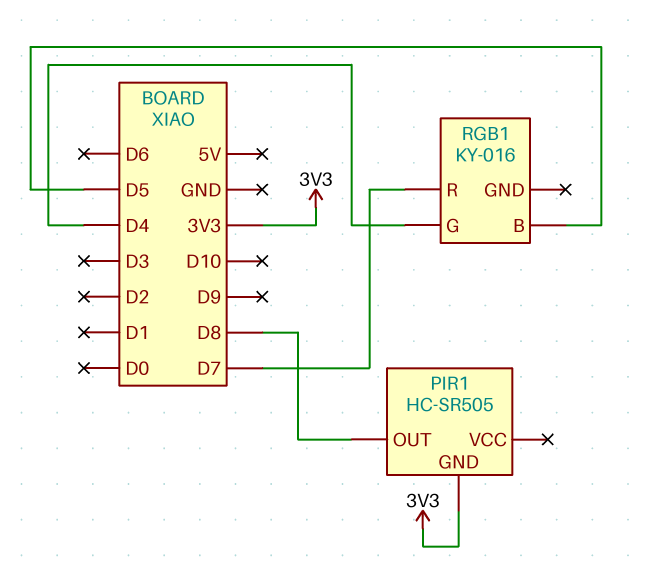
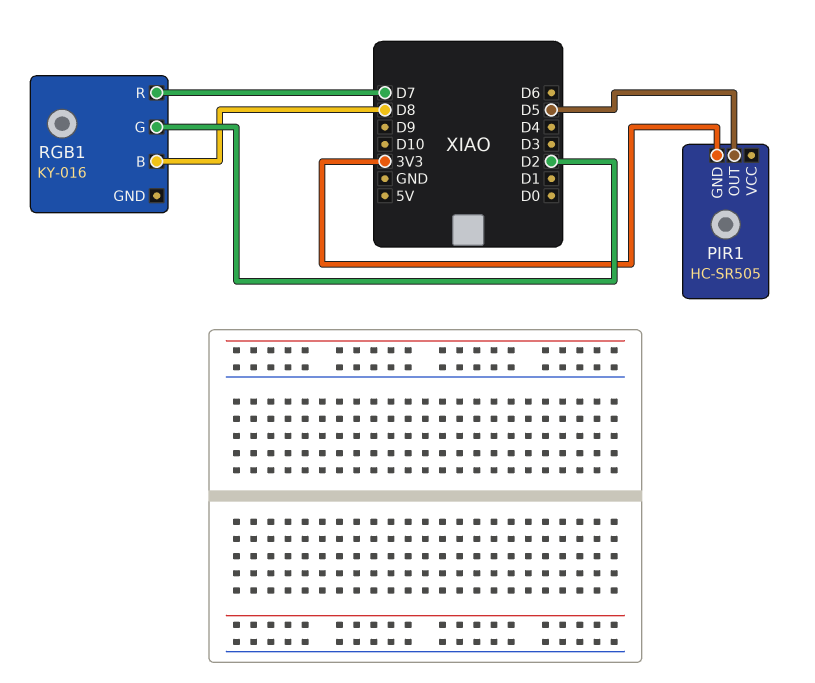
PIR1 pin OUT: D8 -> D5
RGB1 pin B: D5 -> D8
RGB1 pin G: D4 -> D2

